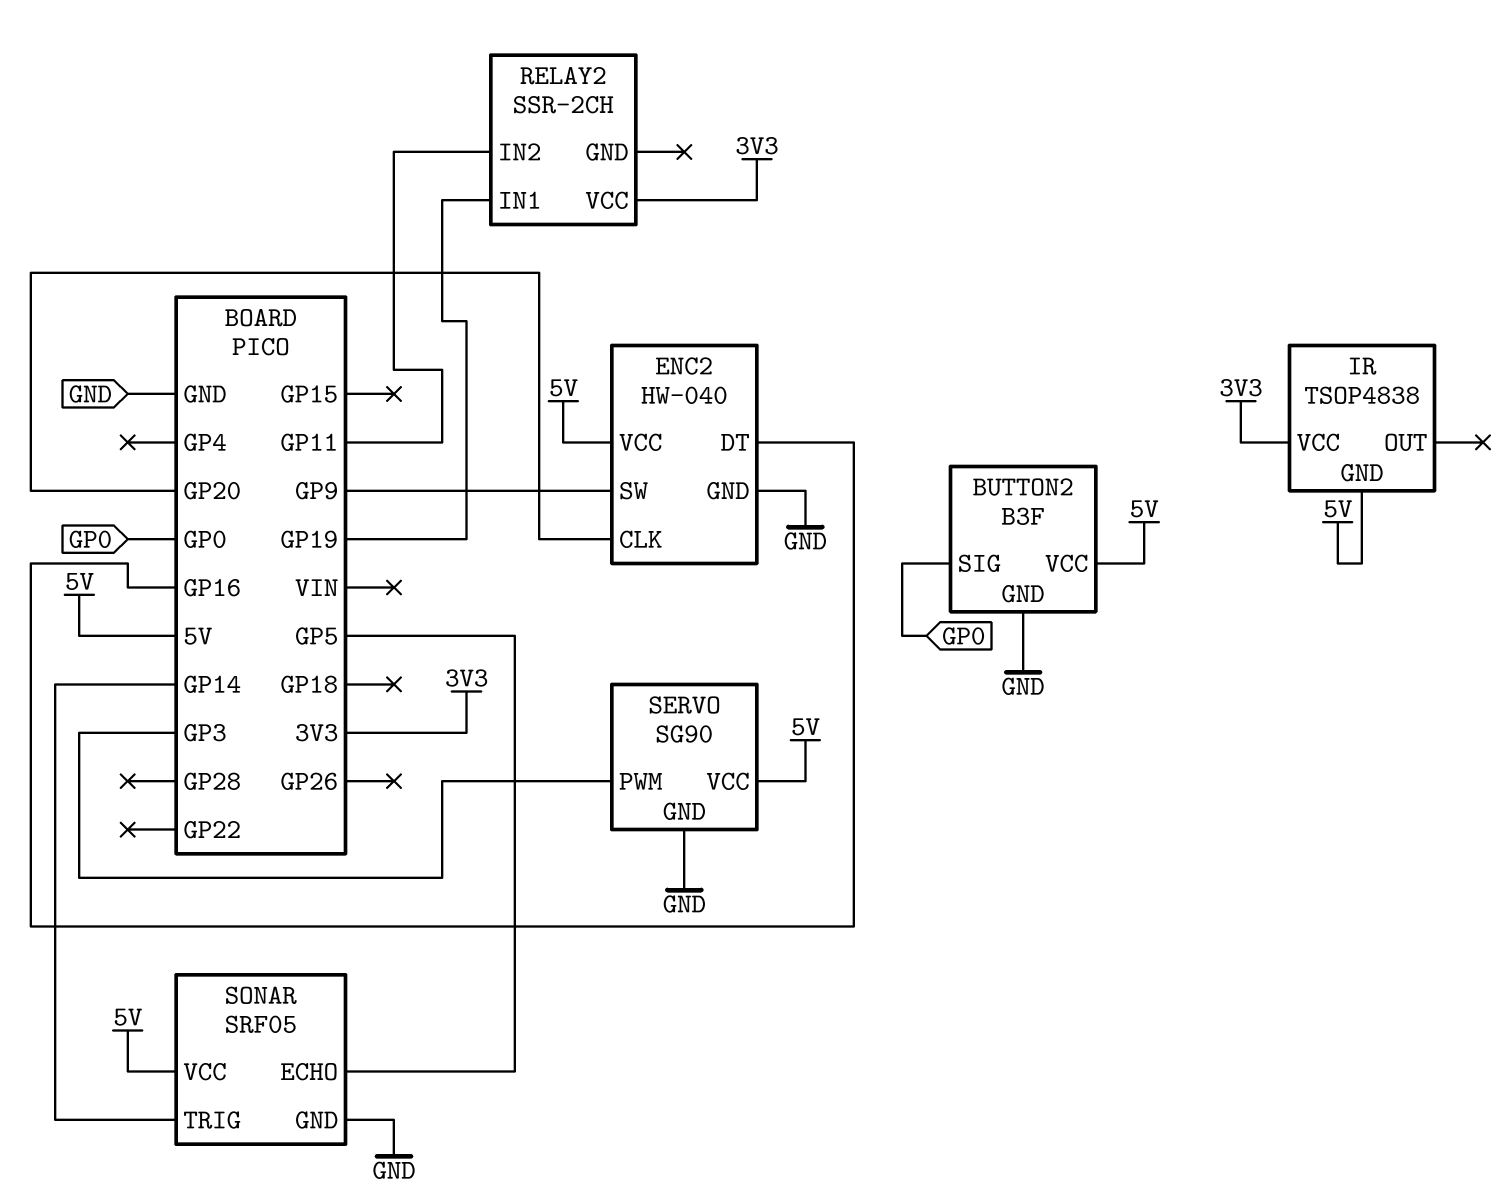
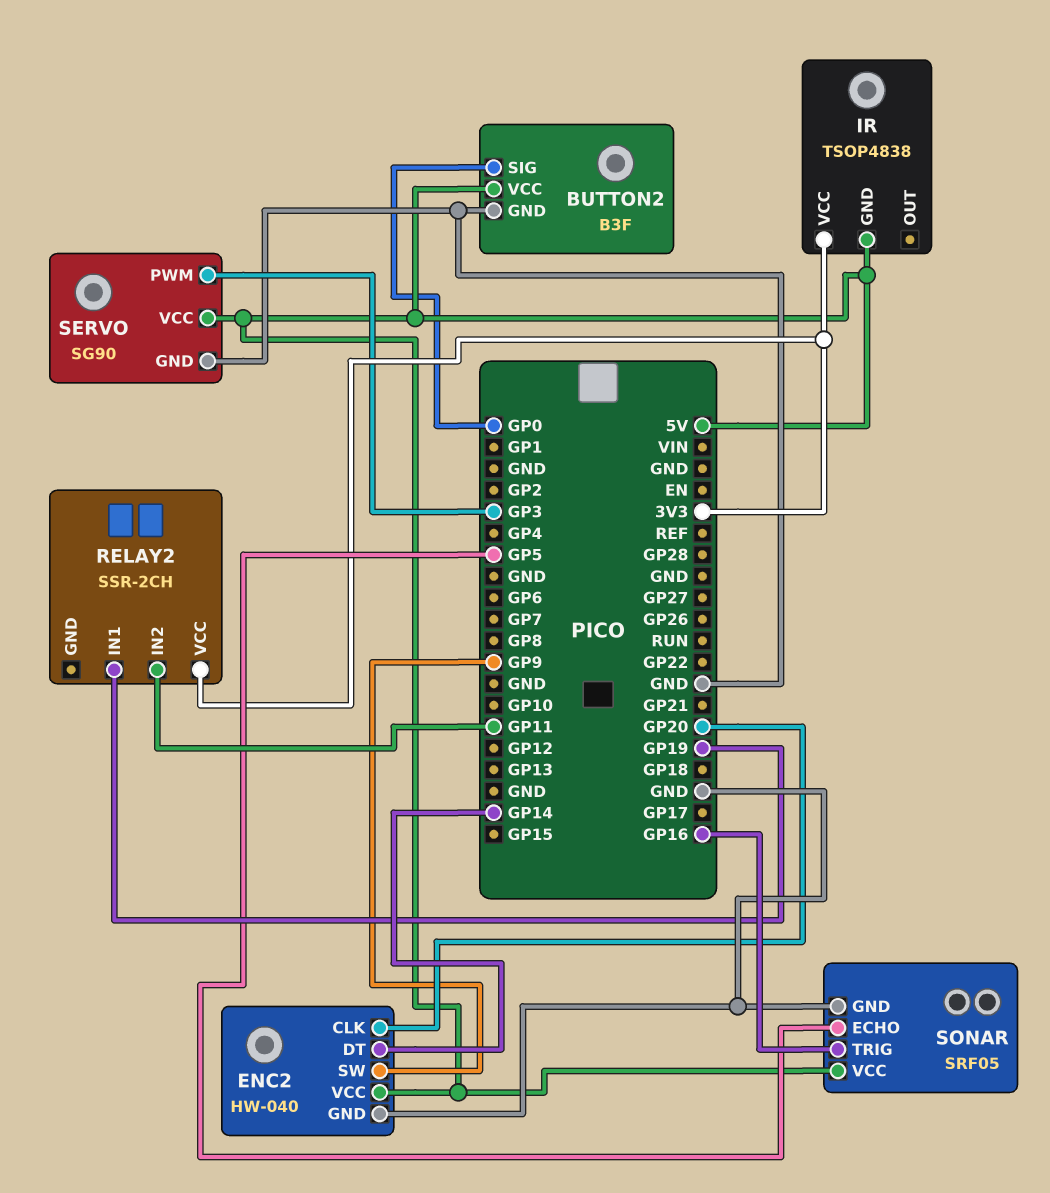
ENC2 pin DT: GP16 -> GP14
SONAR pin TRIG: GP14 -> GP16

